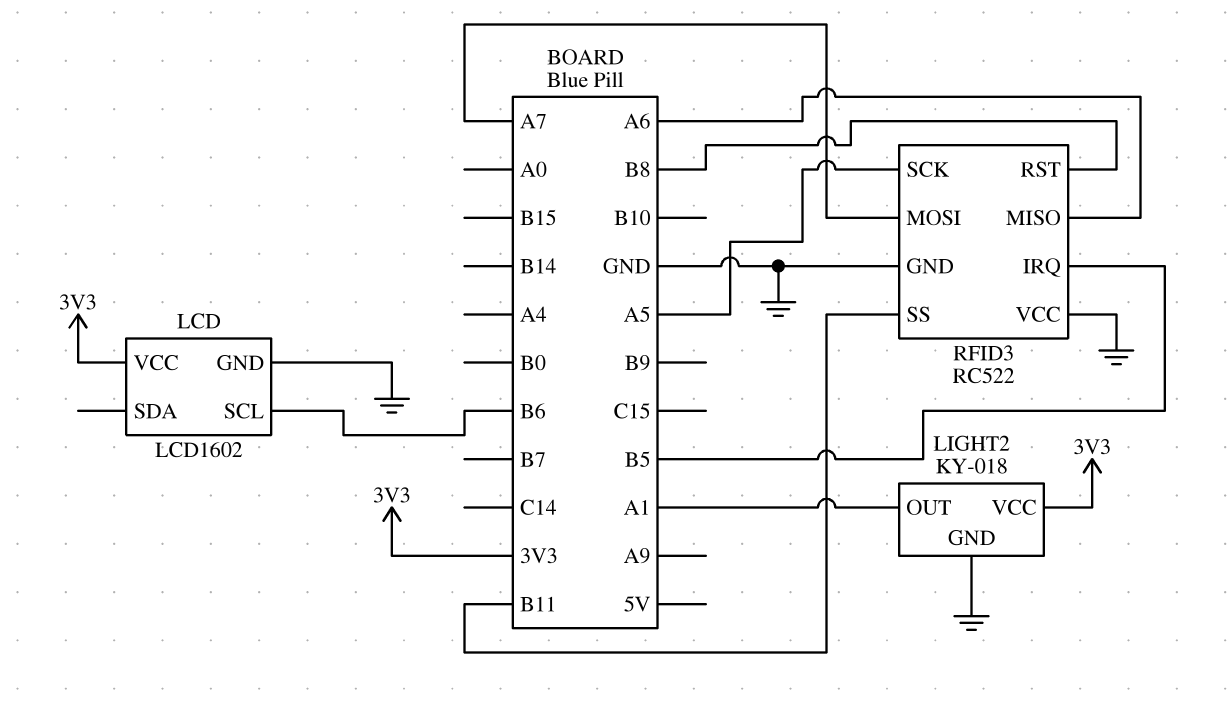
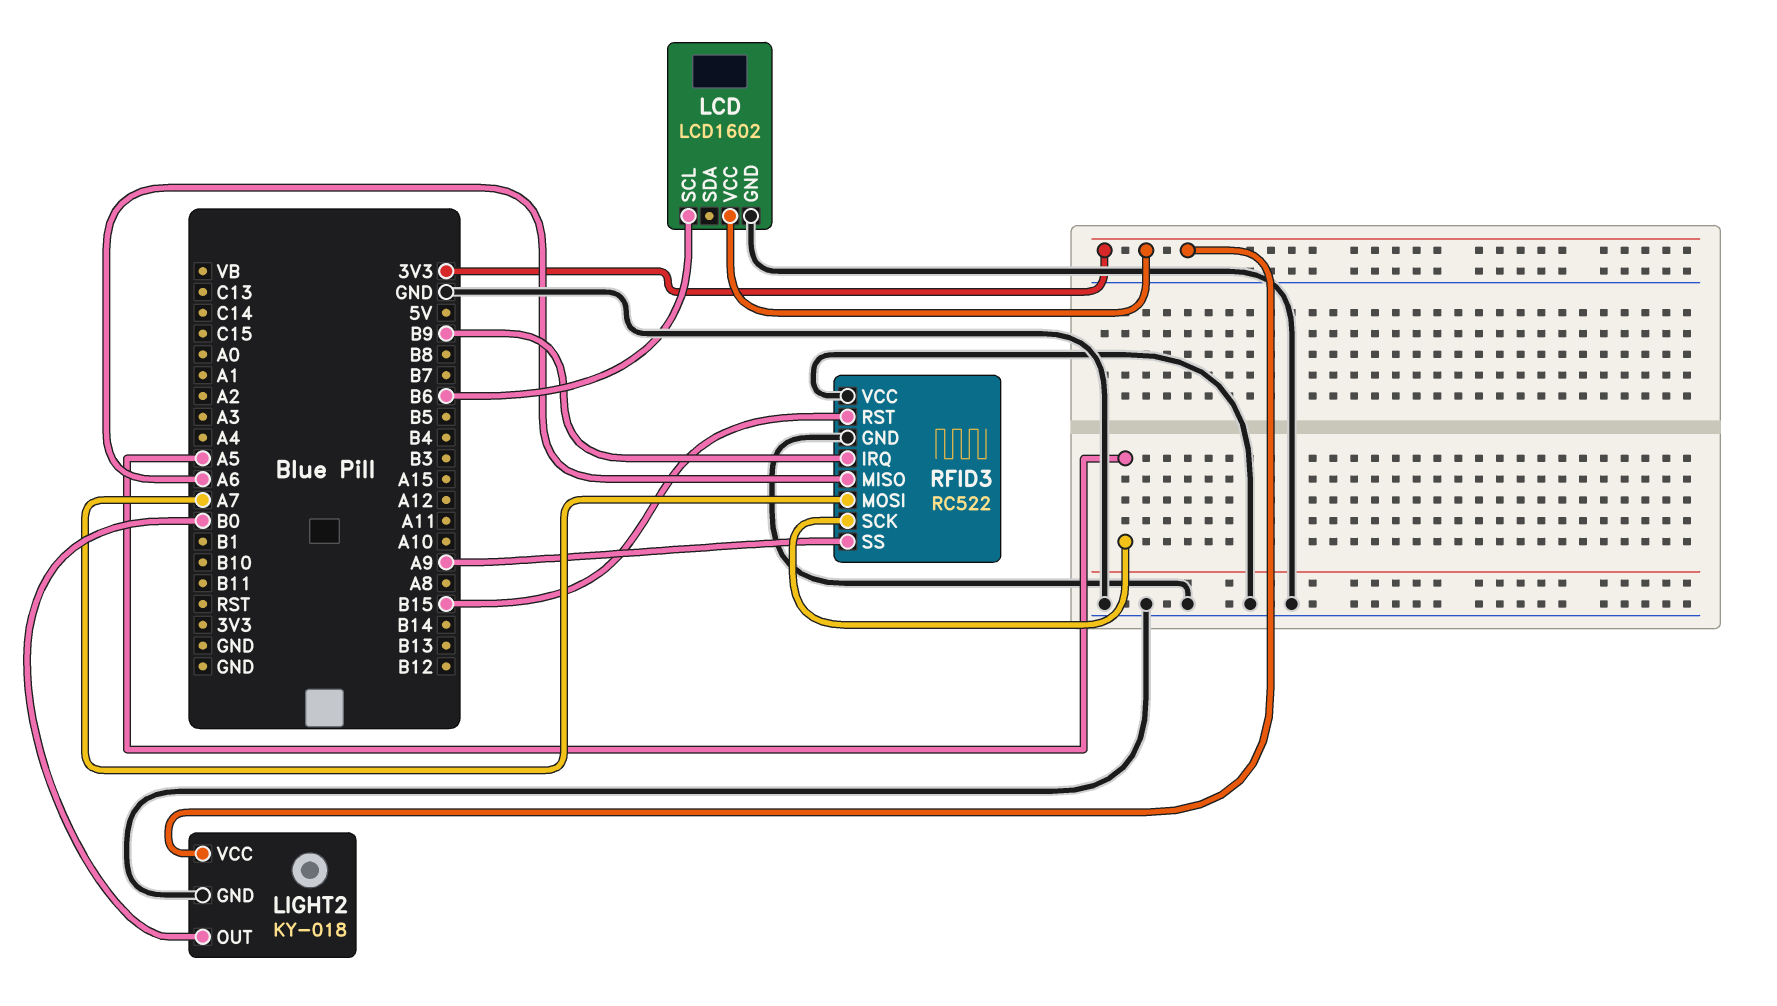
LIGHT2 pin OUT: A1 -> B0
RFID3 pin IRQ: B5 -> B9
RFID3 pin RST: B8 -> B15
RFID3 pin SS: B11 -> A9

